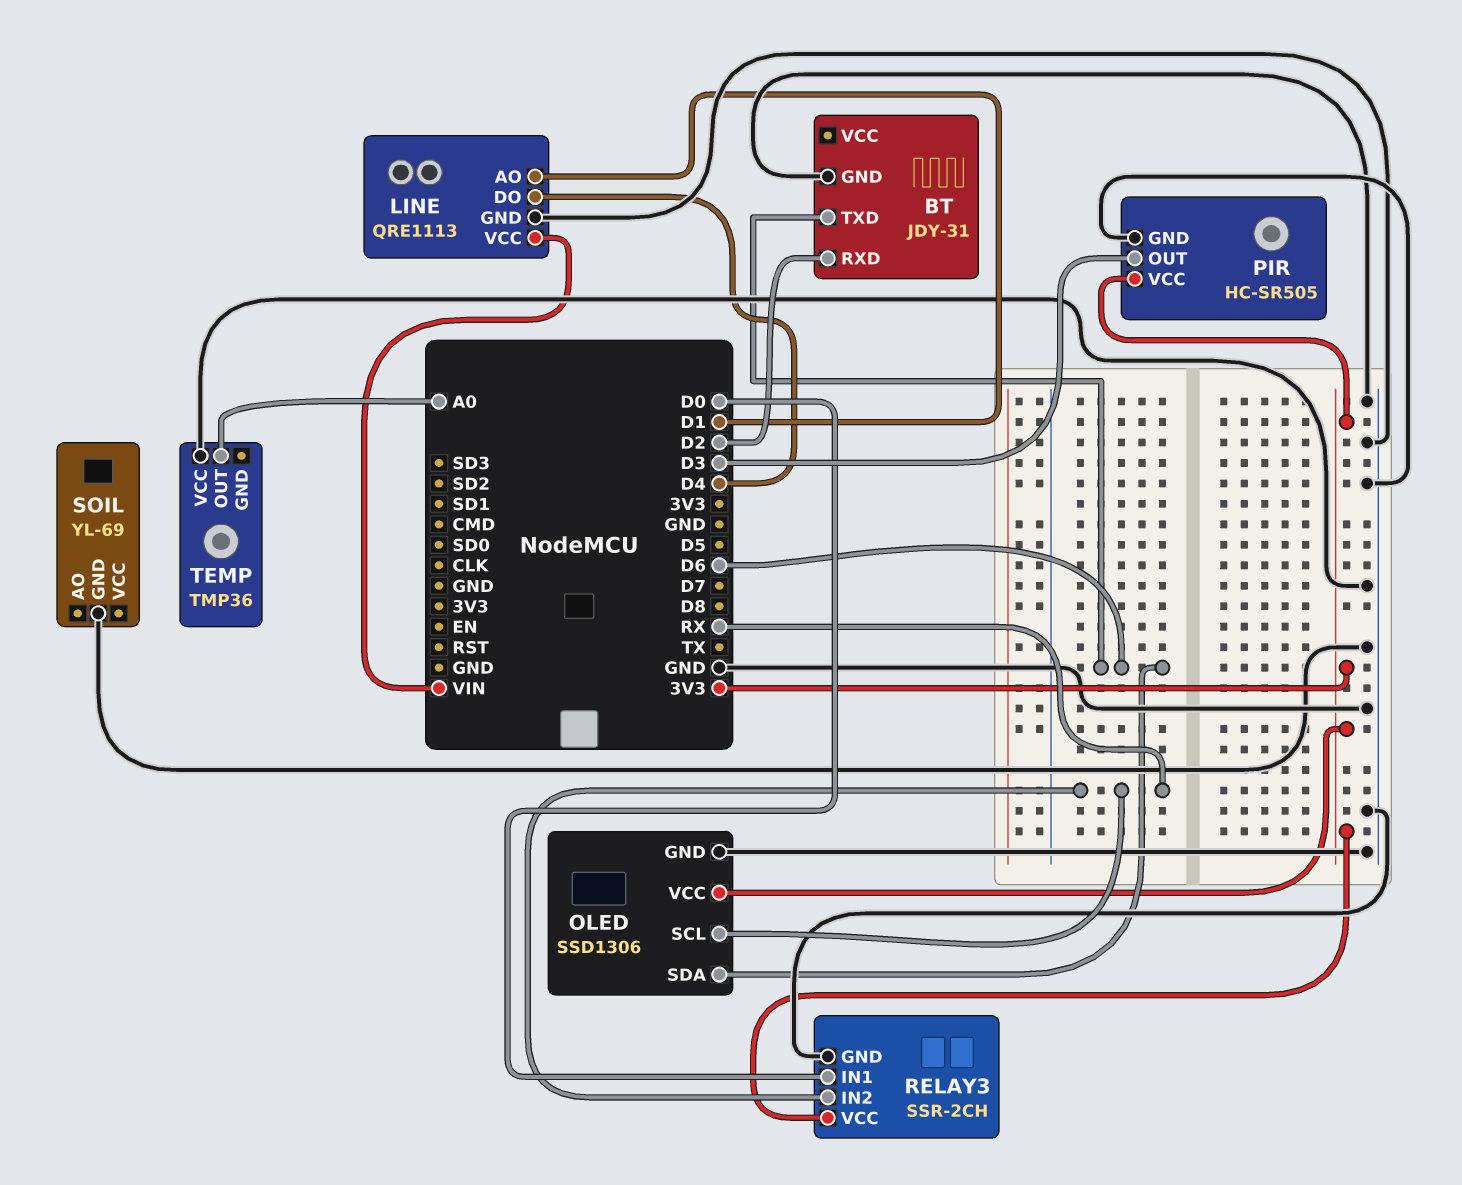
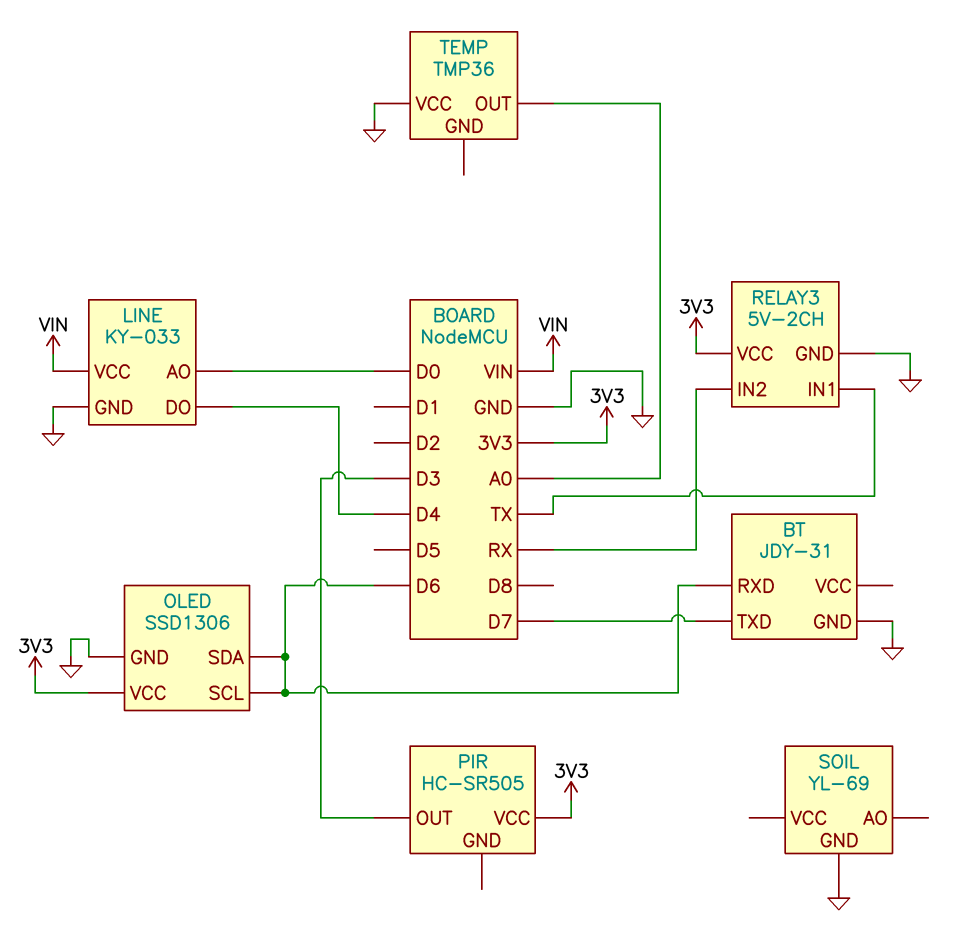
BT pin RXD: D2 -> D6
BT pin TXD: D6 -> D7
LINE: QRE1113 -> KY-033
LINE pin AO: D1 -> D0
OLED pin SCL: RX -> D6
PIR pin GND: GND -> none
RELAY3: SSR-2CH -> 5V-2CH
RELAY3 pin IN1: D0 -> TX

